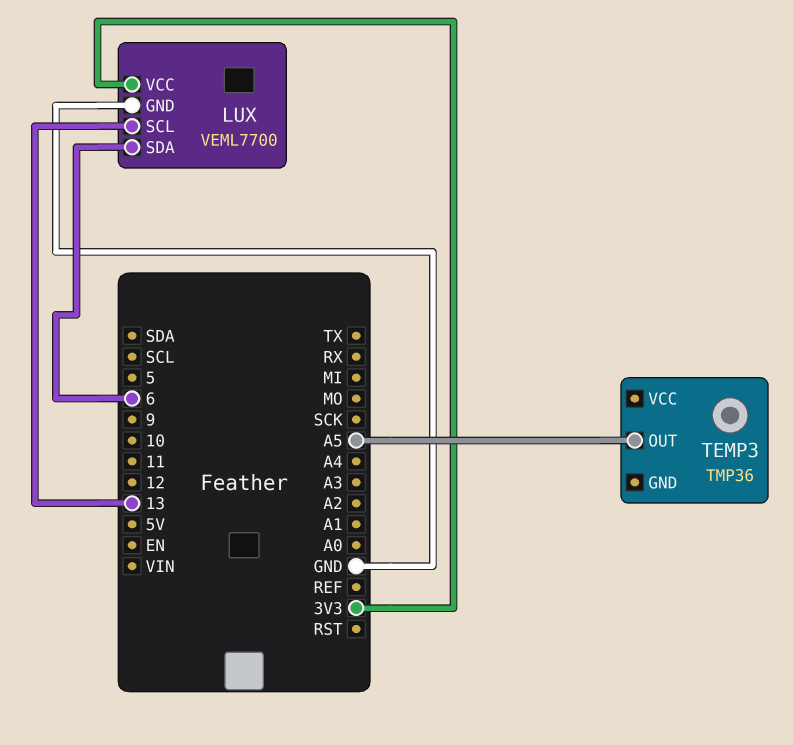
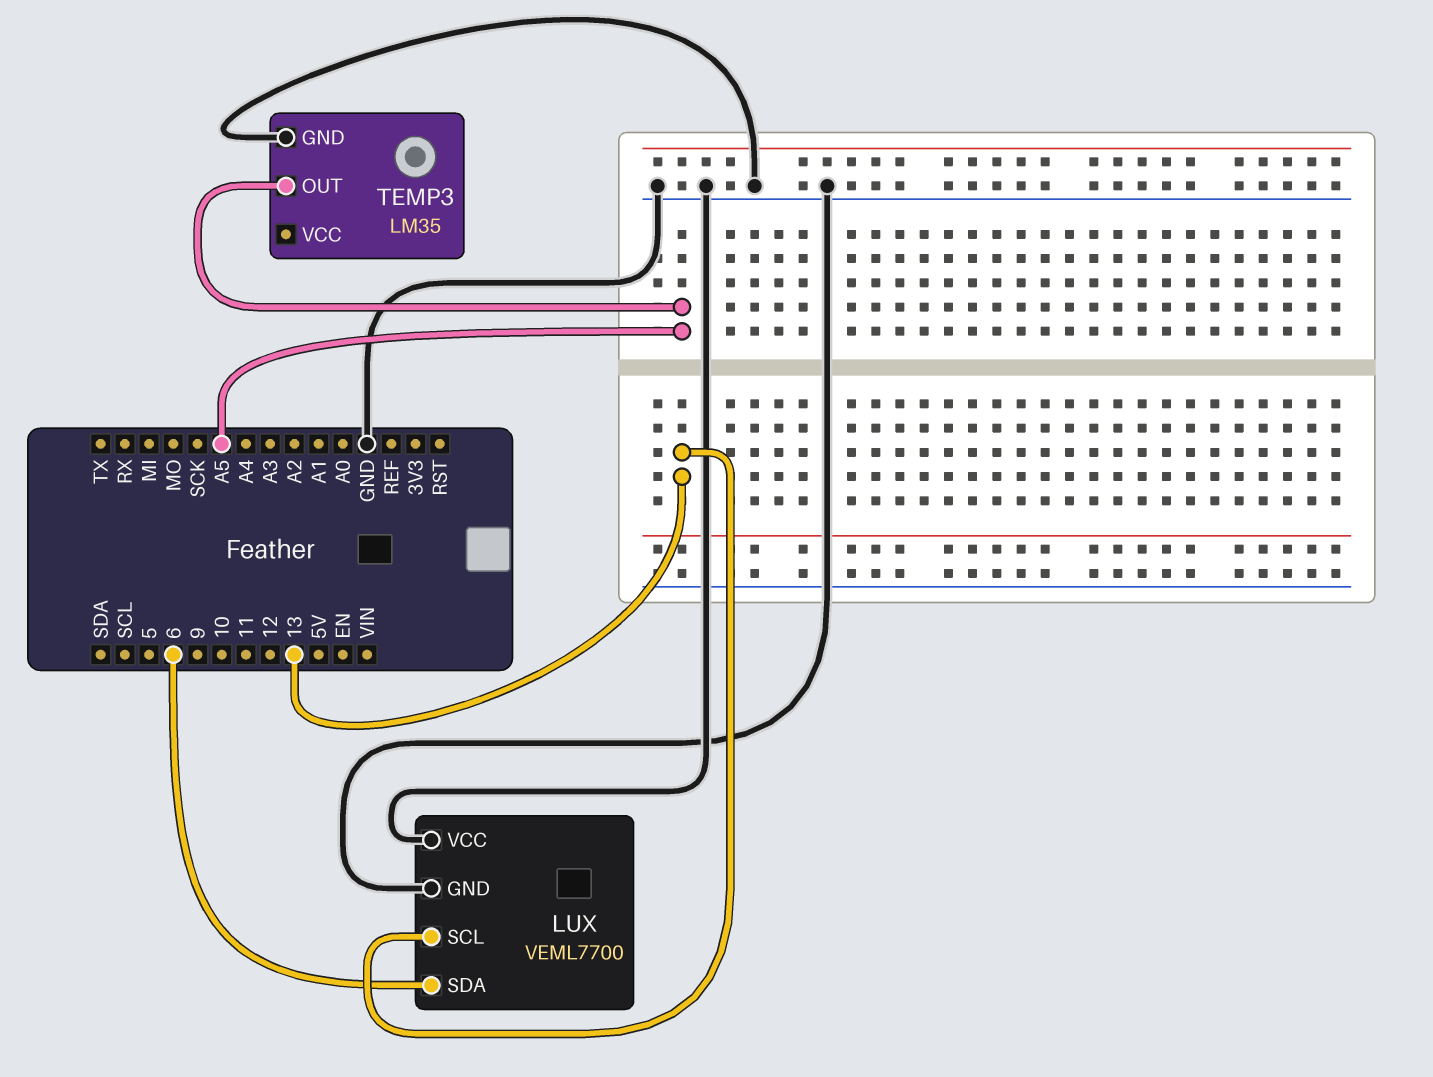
LUX pin VCC: 3V3 -> GND
TEMP3: TMP36 -> LM35
TEMP3 pin GND: none -> GND

